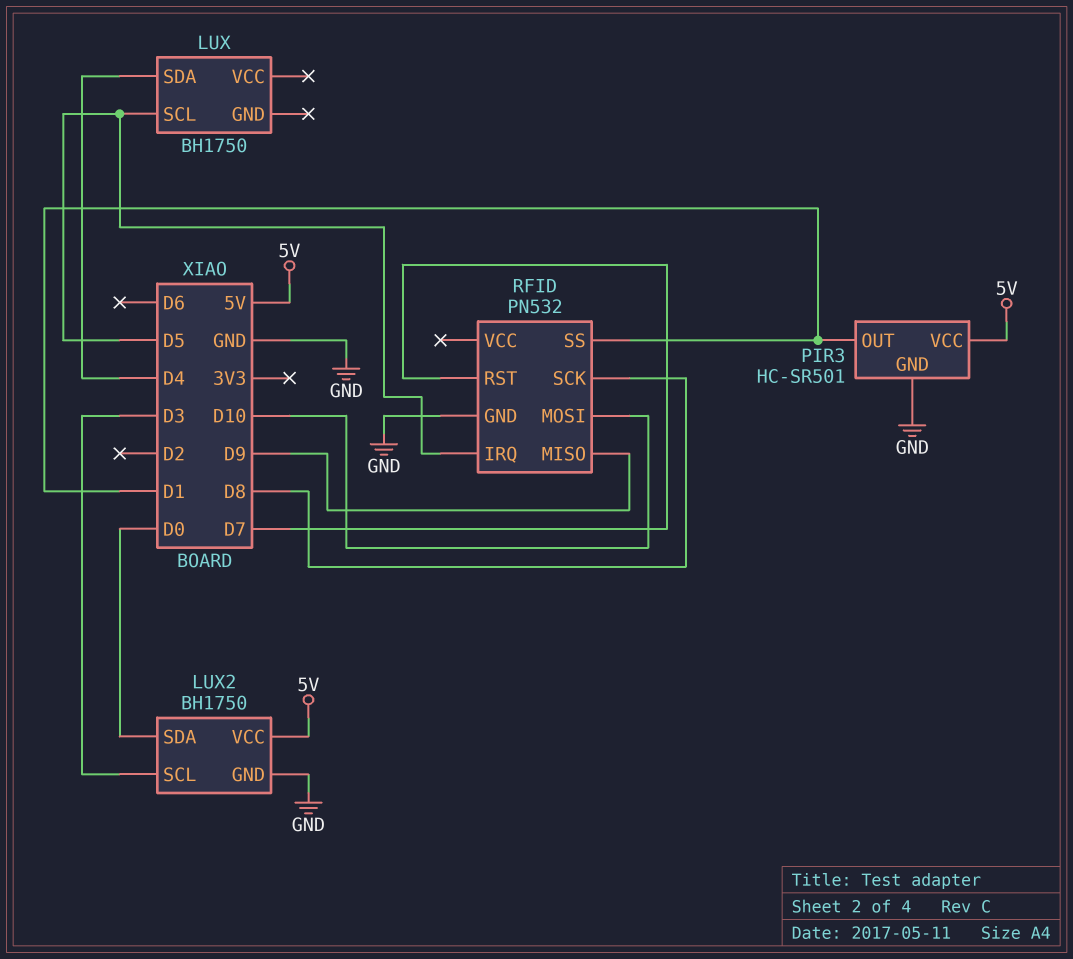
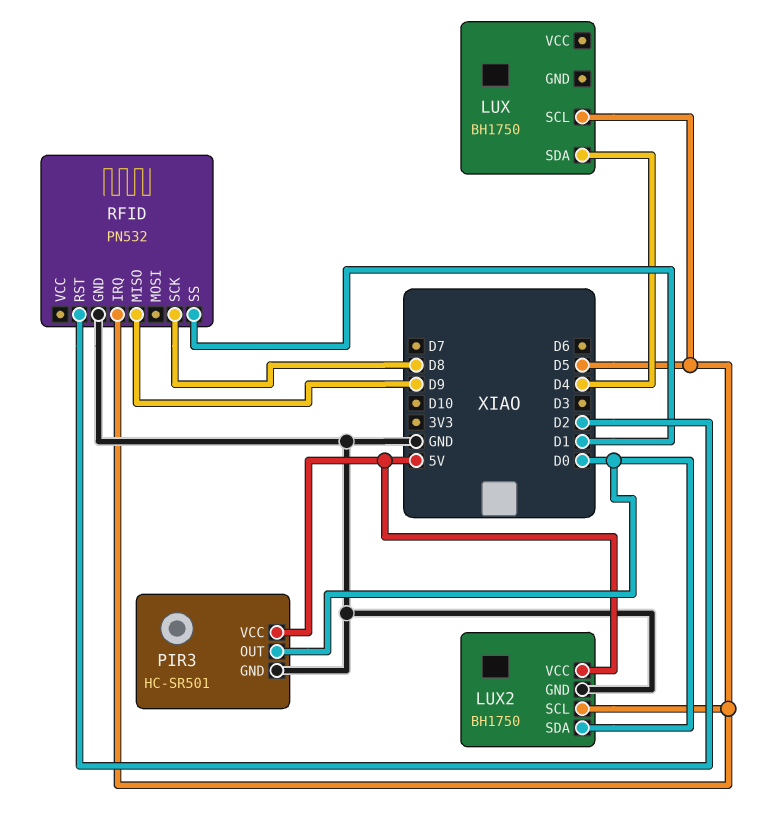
LUX2 pin SCL: D3 -> D5
PIR3 pin OUT: D1 -> D0
RFID pin MOSI: D10 -> none
RFID pin RST: D7 -> D2

